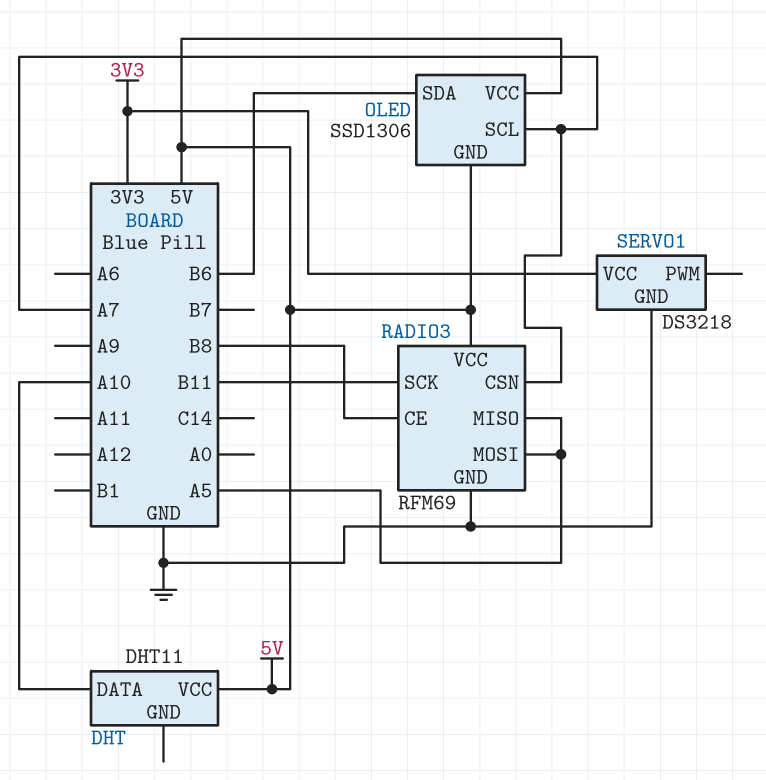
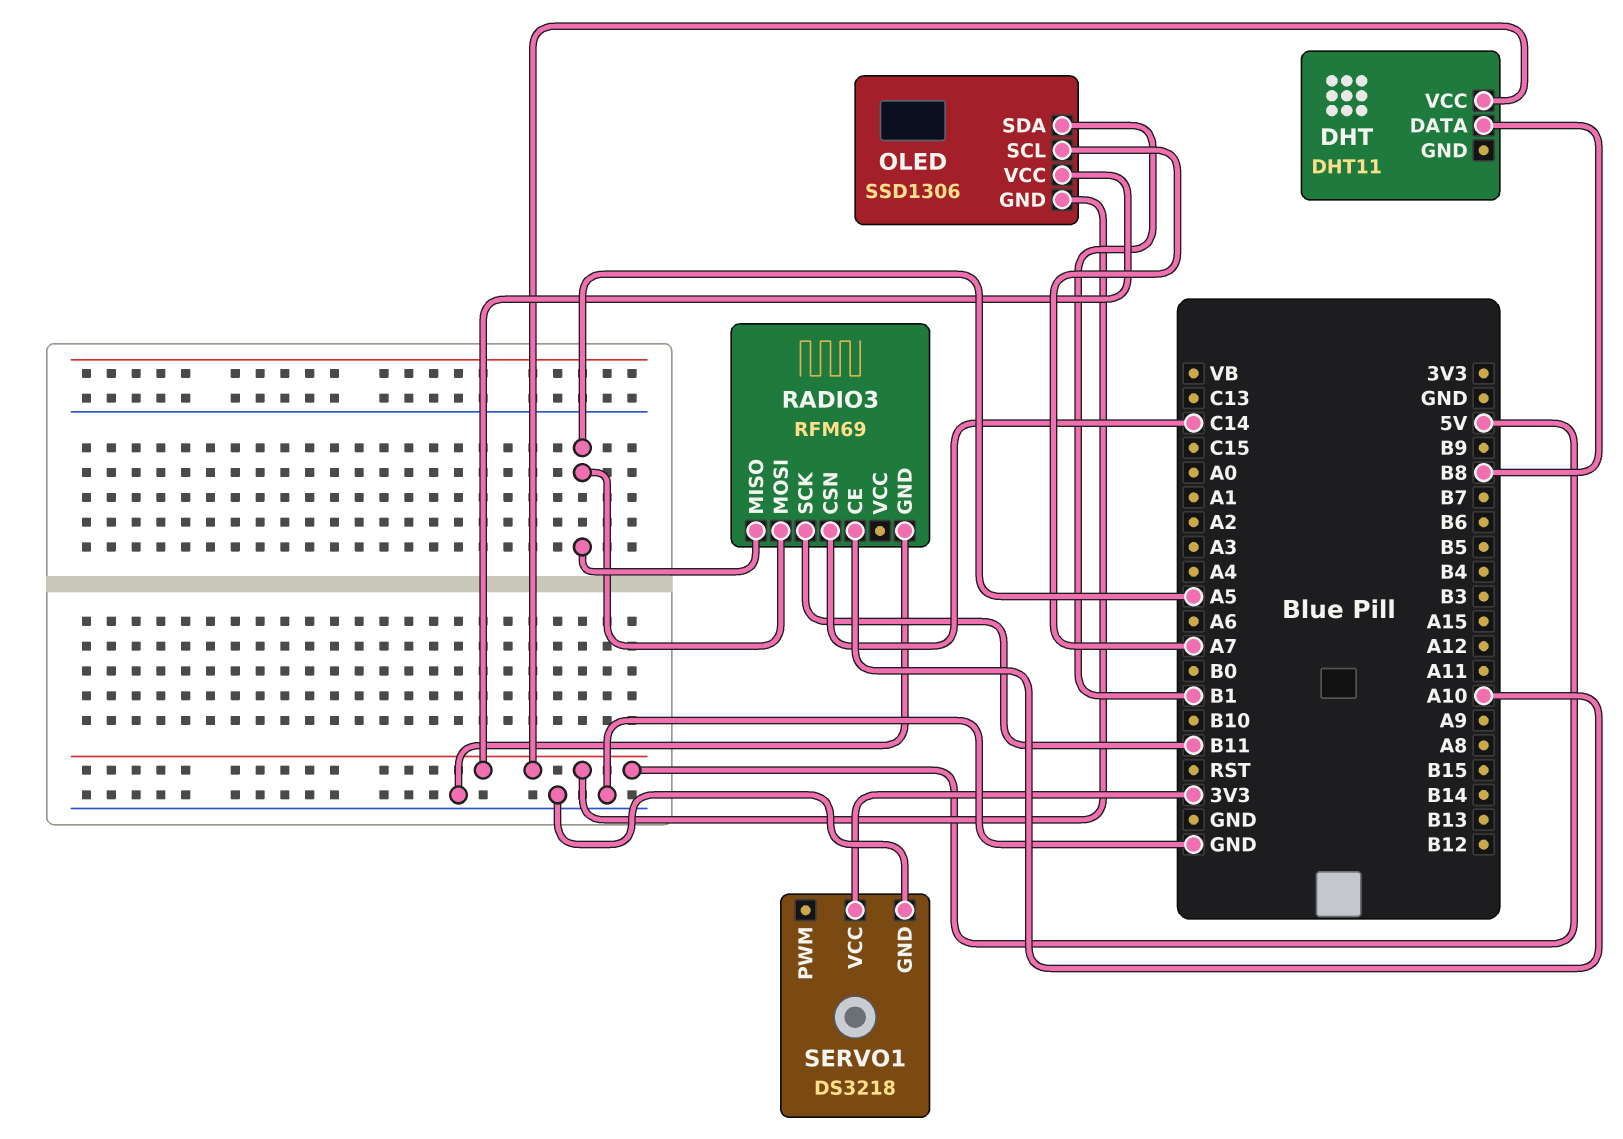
DHT pin DATA: A10 -> B8
OLED pin SDA: B6 -> B1
RADIO3 pin CE: B8 -> A10
RADIO3 pin CSN: A7 -> C14
RADIO3 pin VCC: 5V -> none

